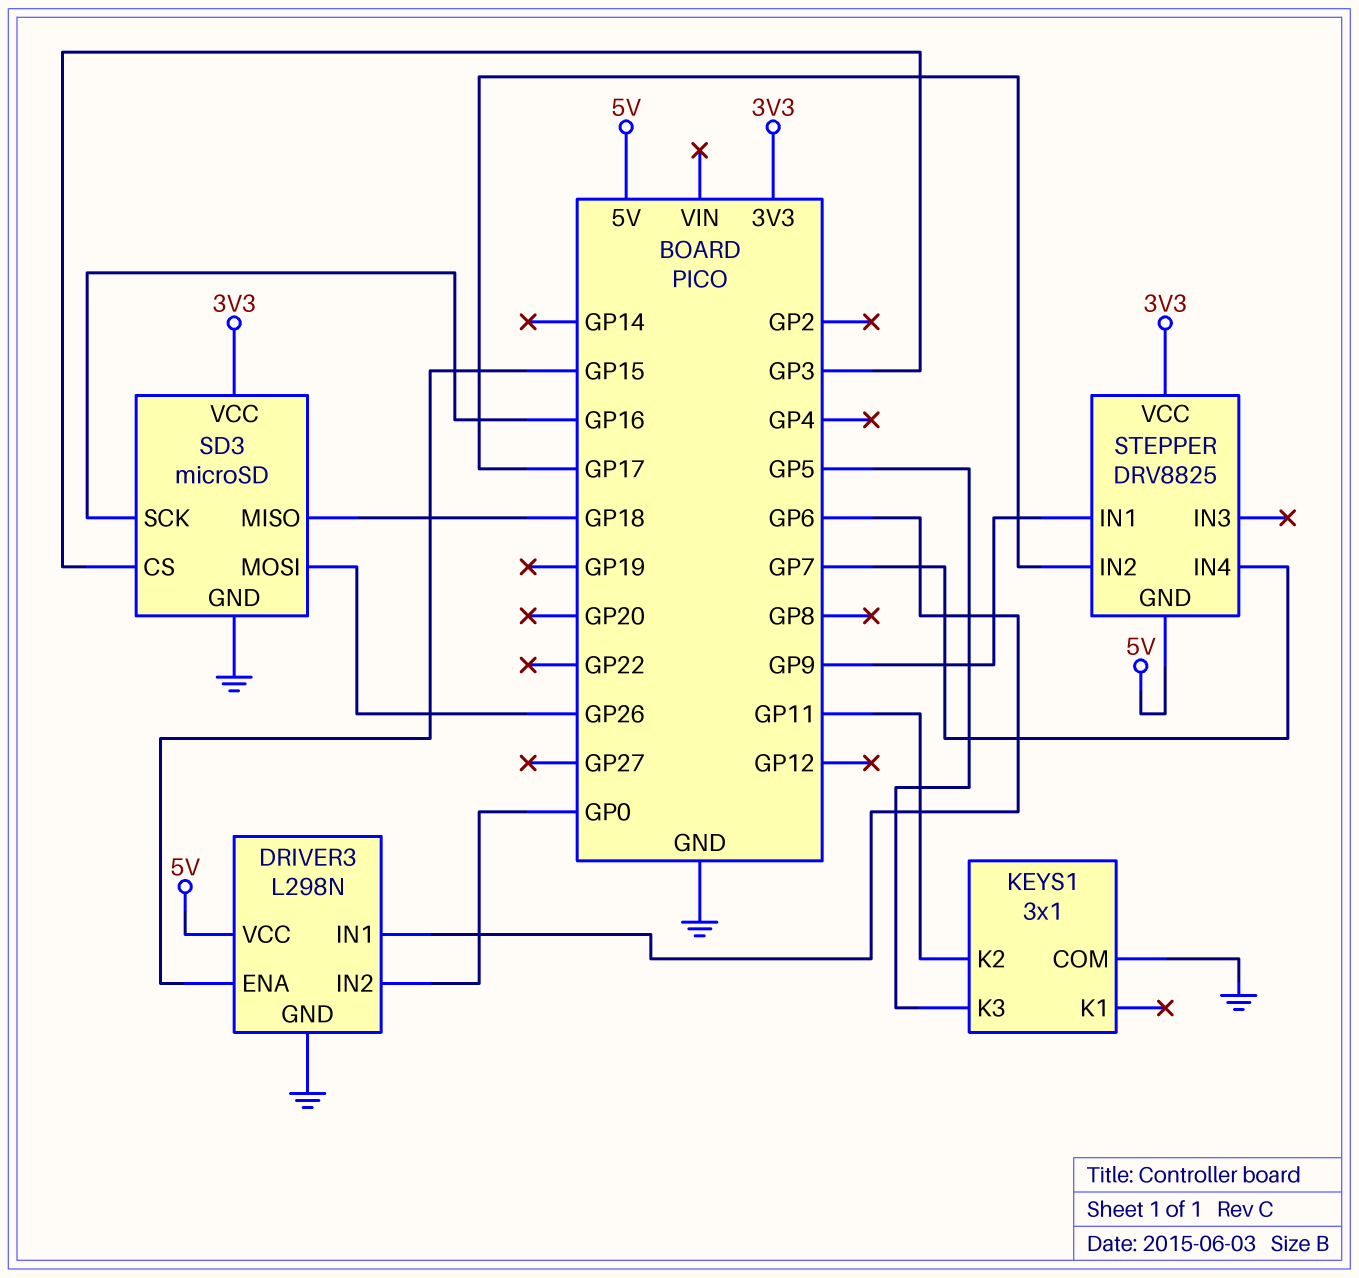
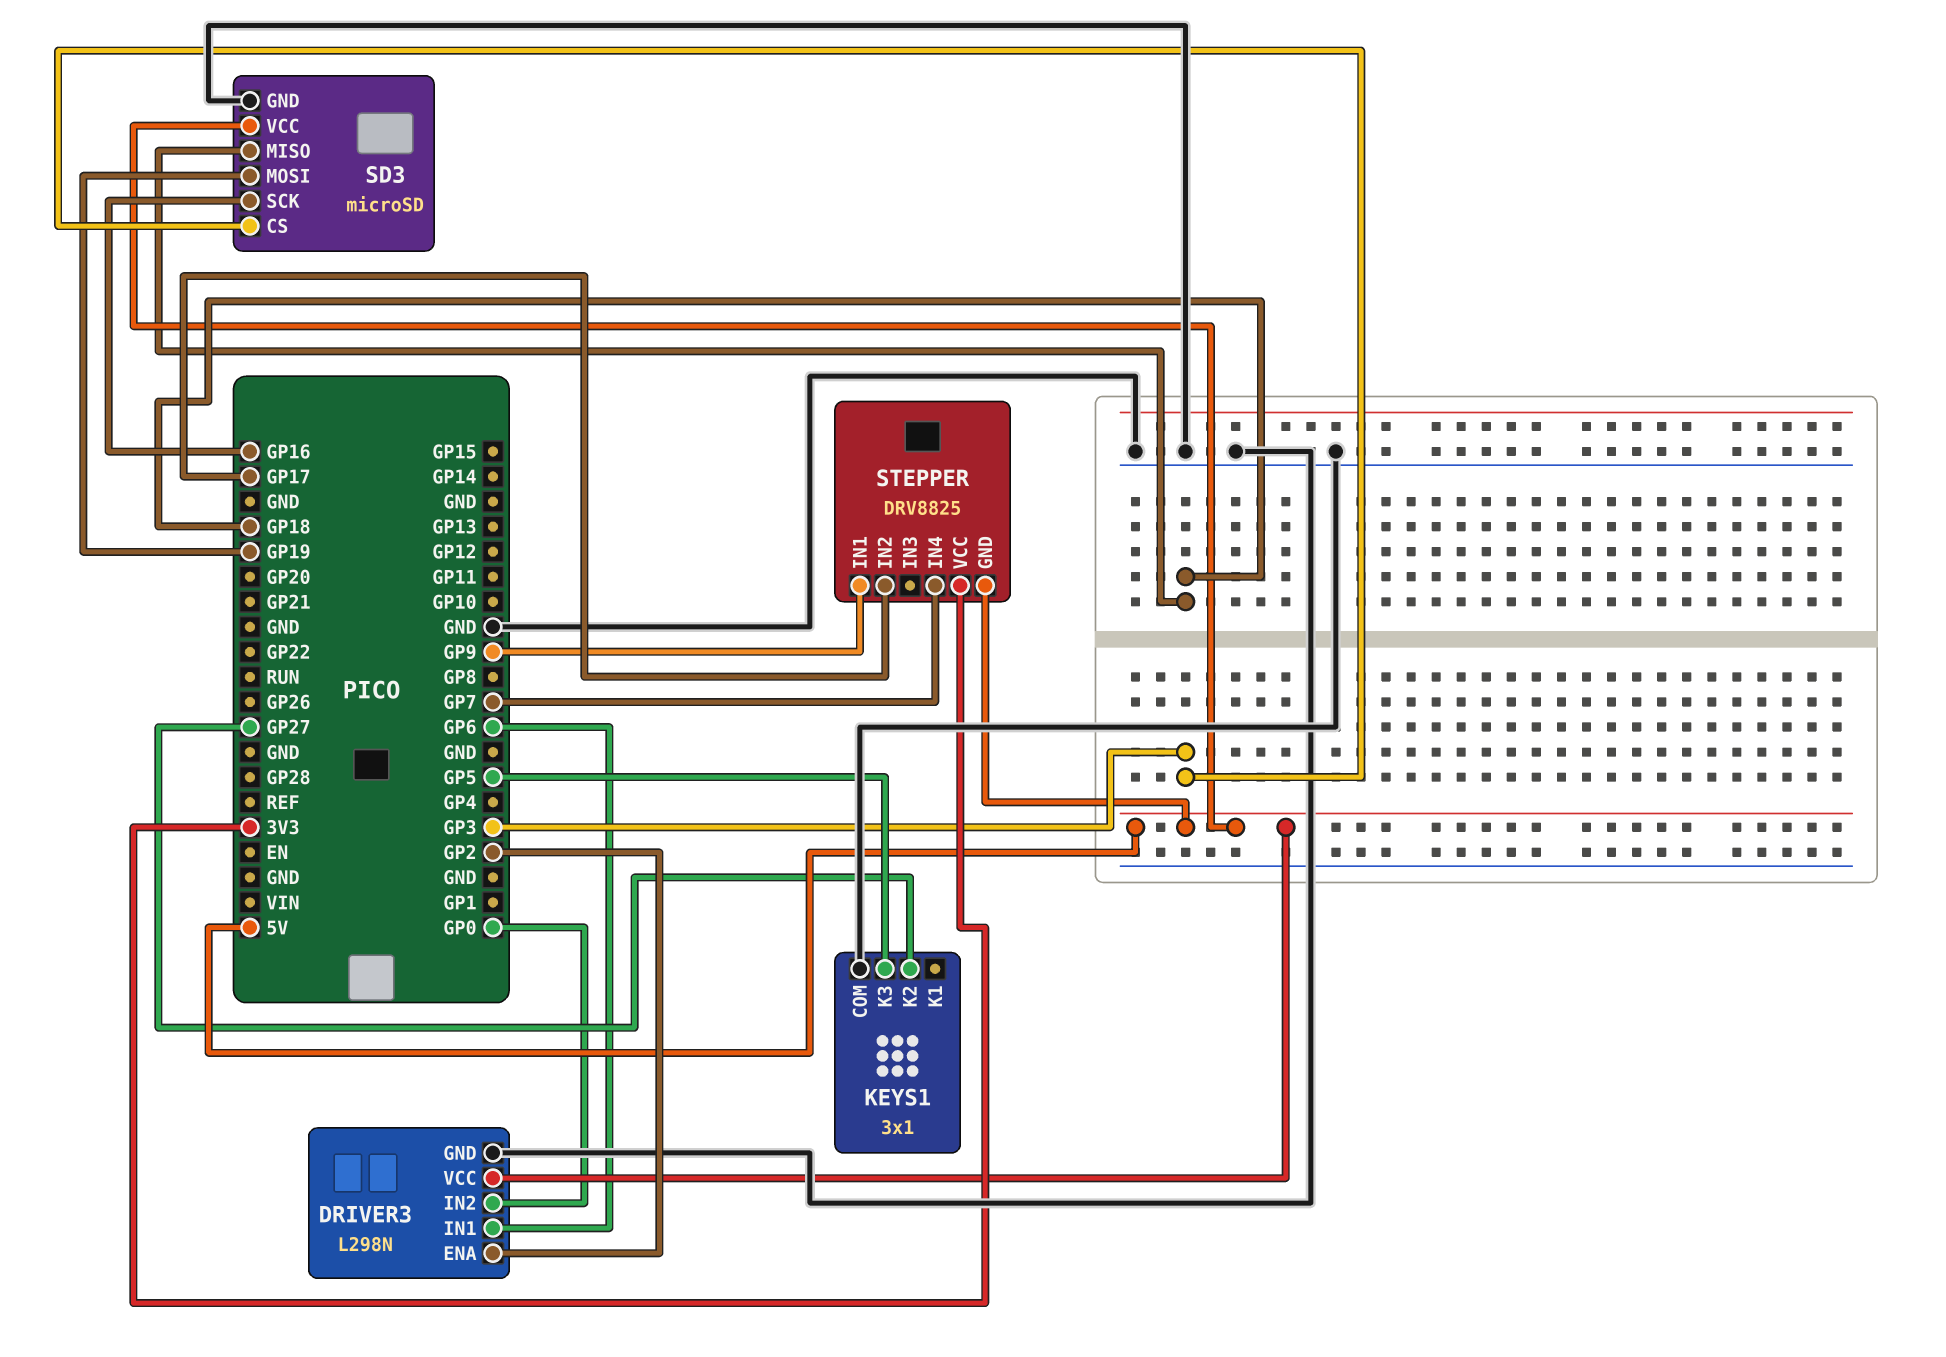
DRIVER3 pin ENA: GP15 -> GP2
KEYS1 pin K2: GP11 -> GP27
SD3 pin MOSI: GP26 -> GP19
SD3 pin VCC: 3V3 -> 5V

